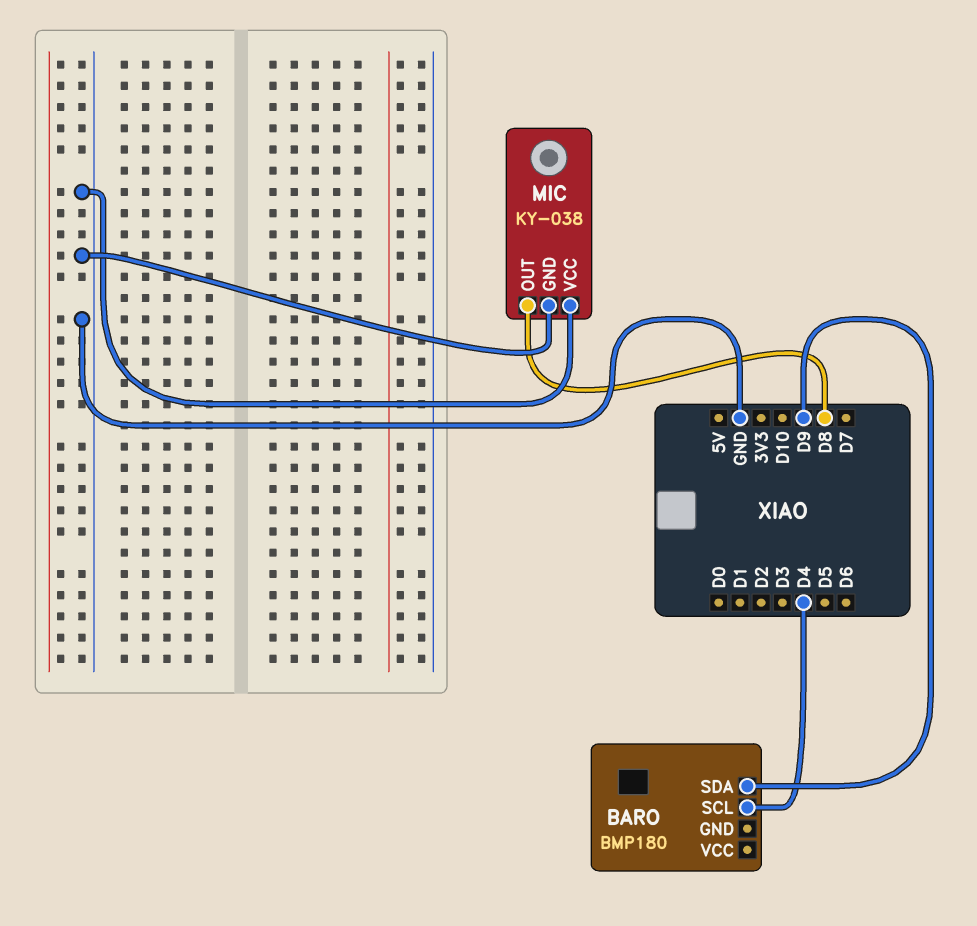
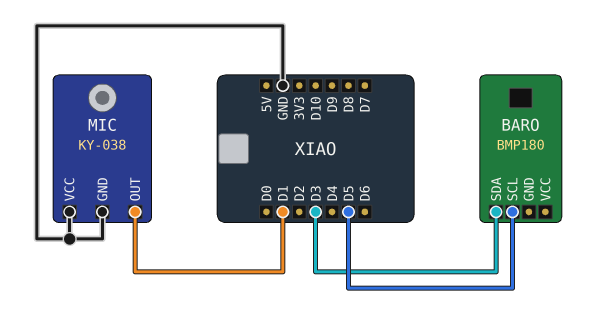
BARO pin SCL: D4 -> D5
BARO pin SDA: D9 -> D3
MIC pin OUT: D8 -> D1

